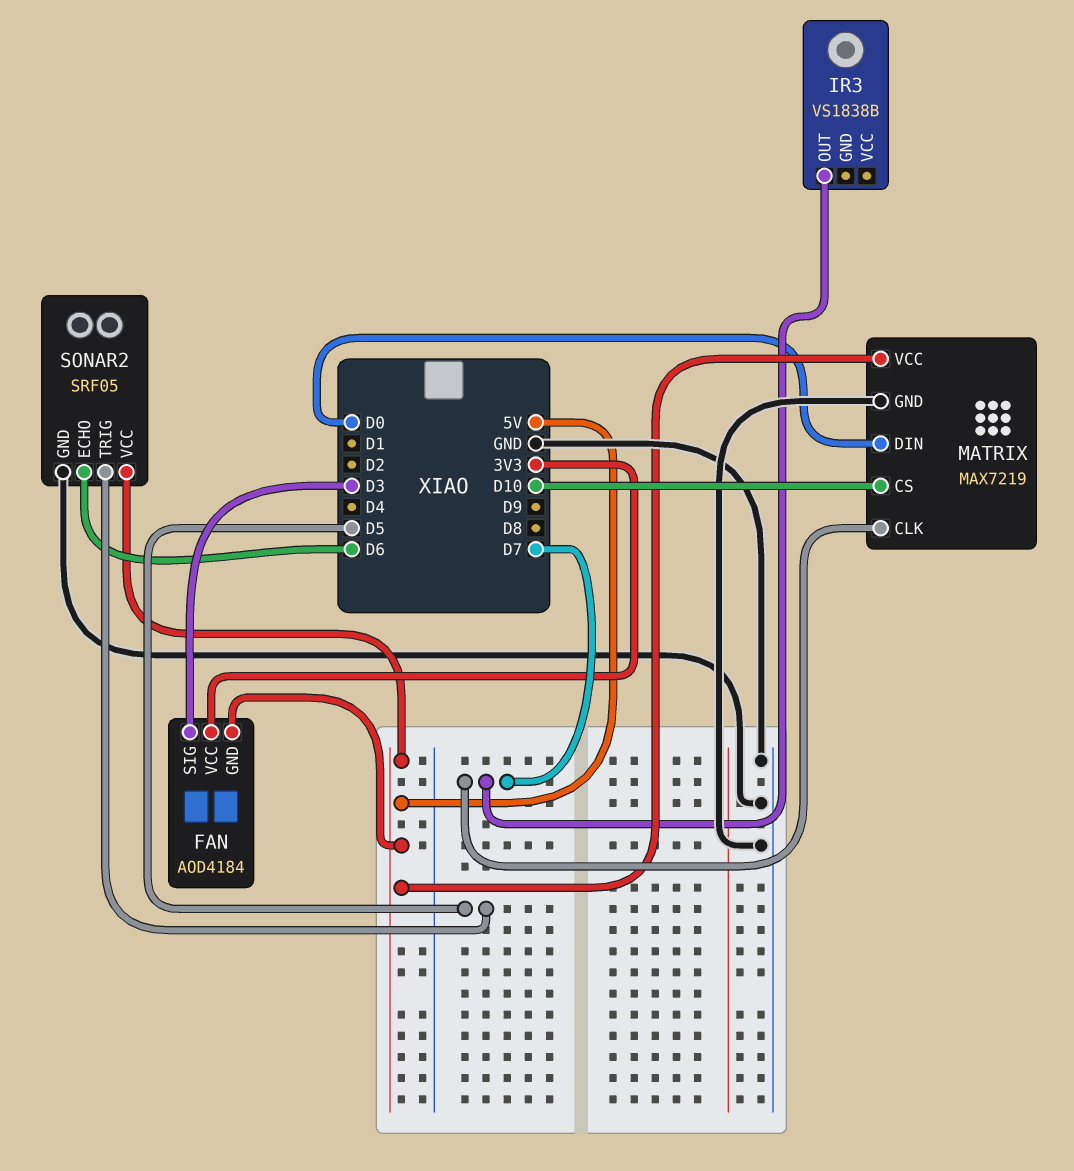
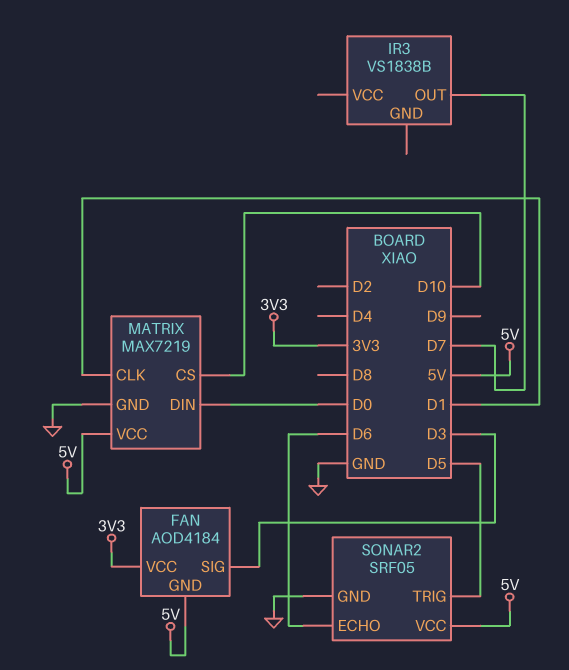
MATRIX pin CLK: D7 -> D1

